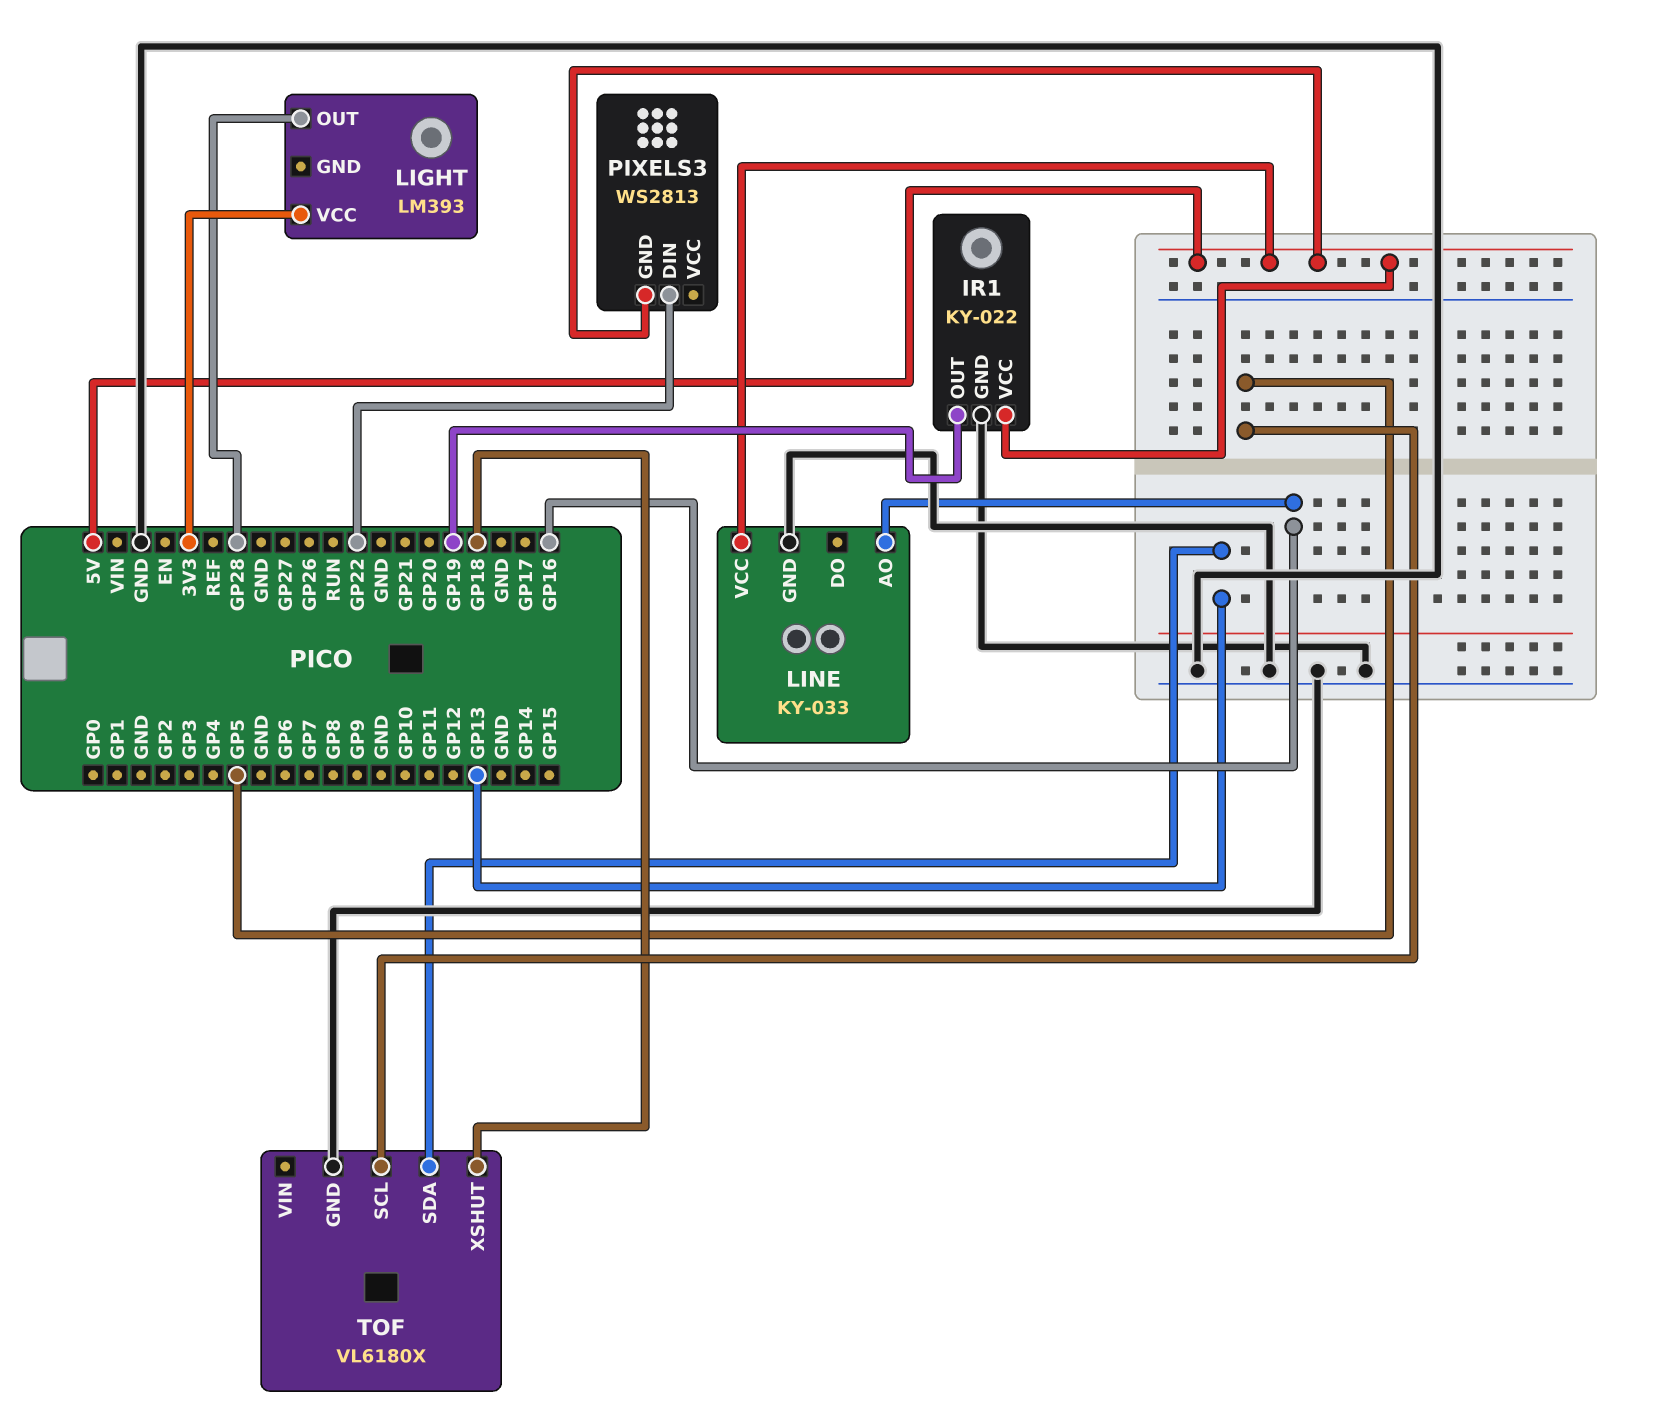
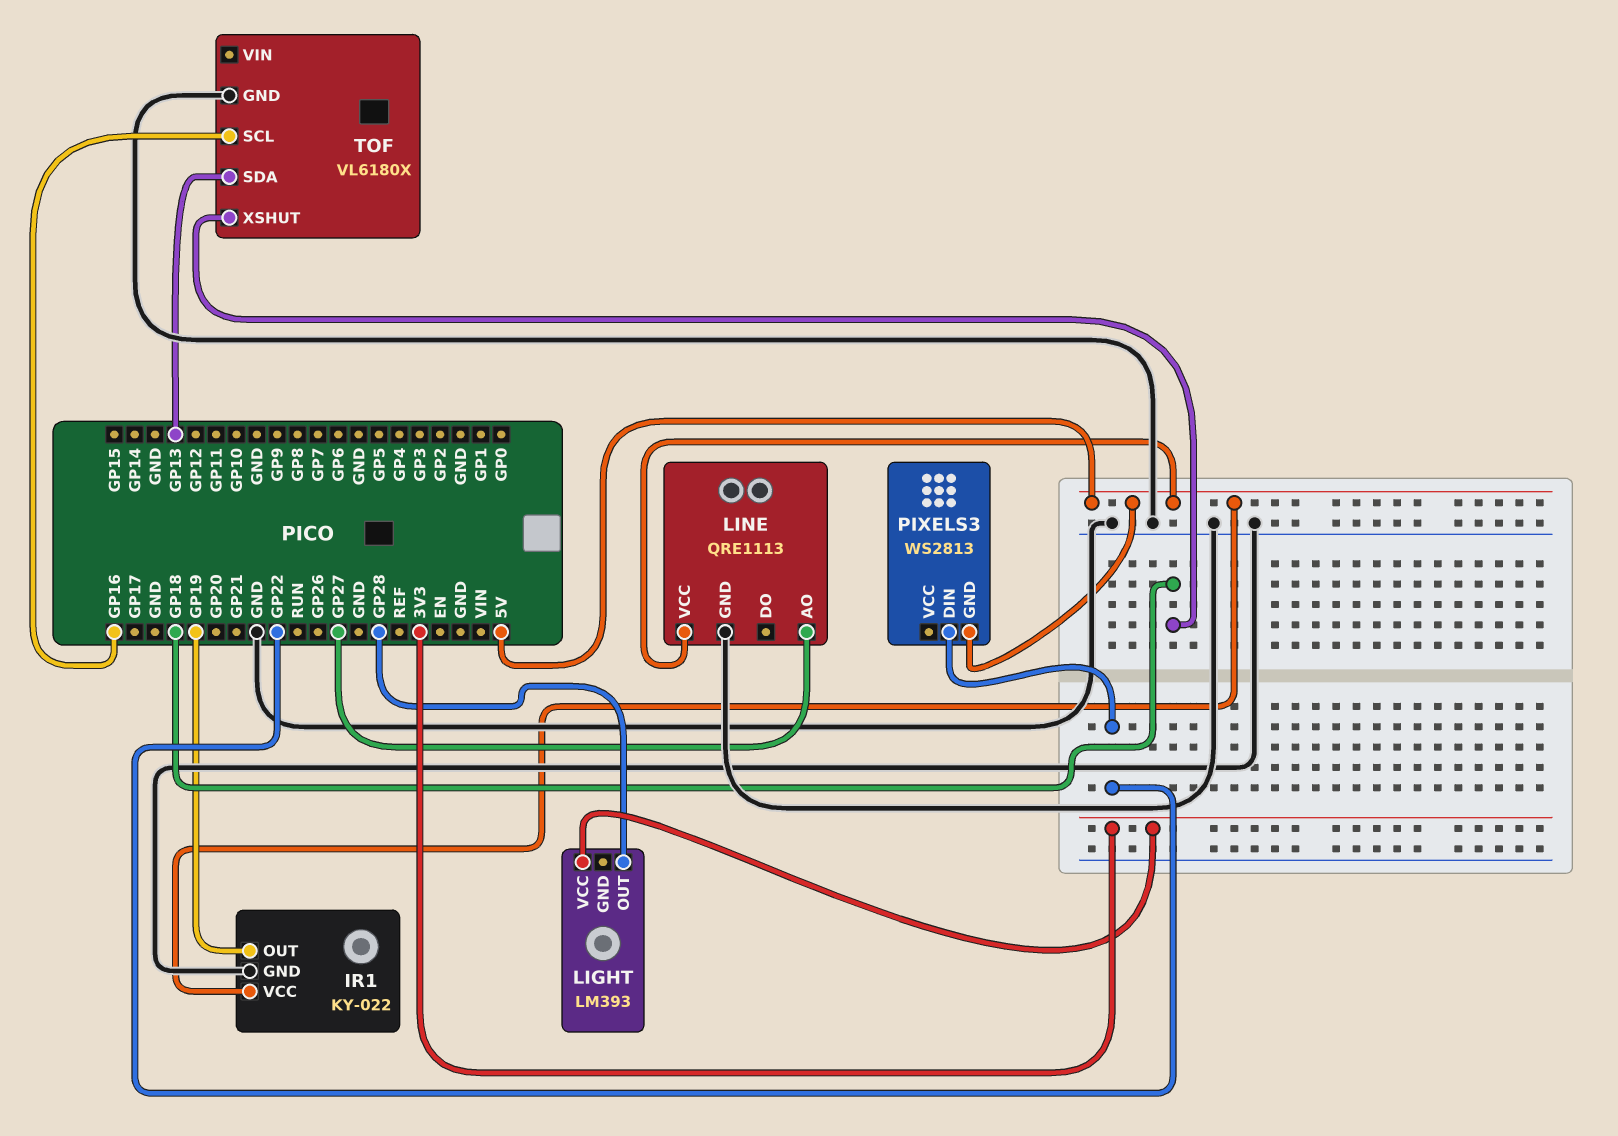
LINE: KY-033 -> QRE1113
LINE pin AO: GP16 -> GP27
TOF pin SCL: GP5 -> GP16

